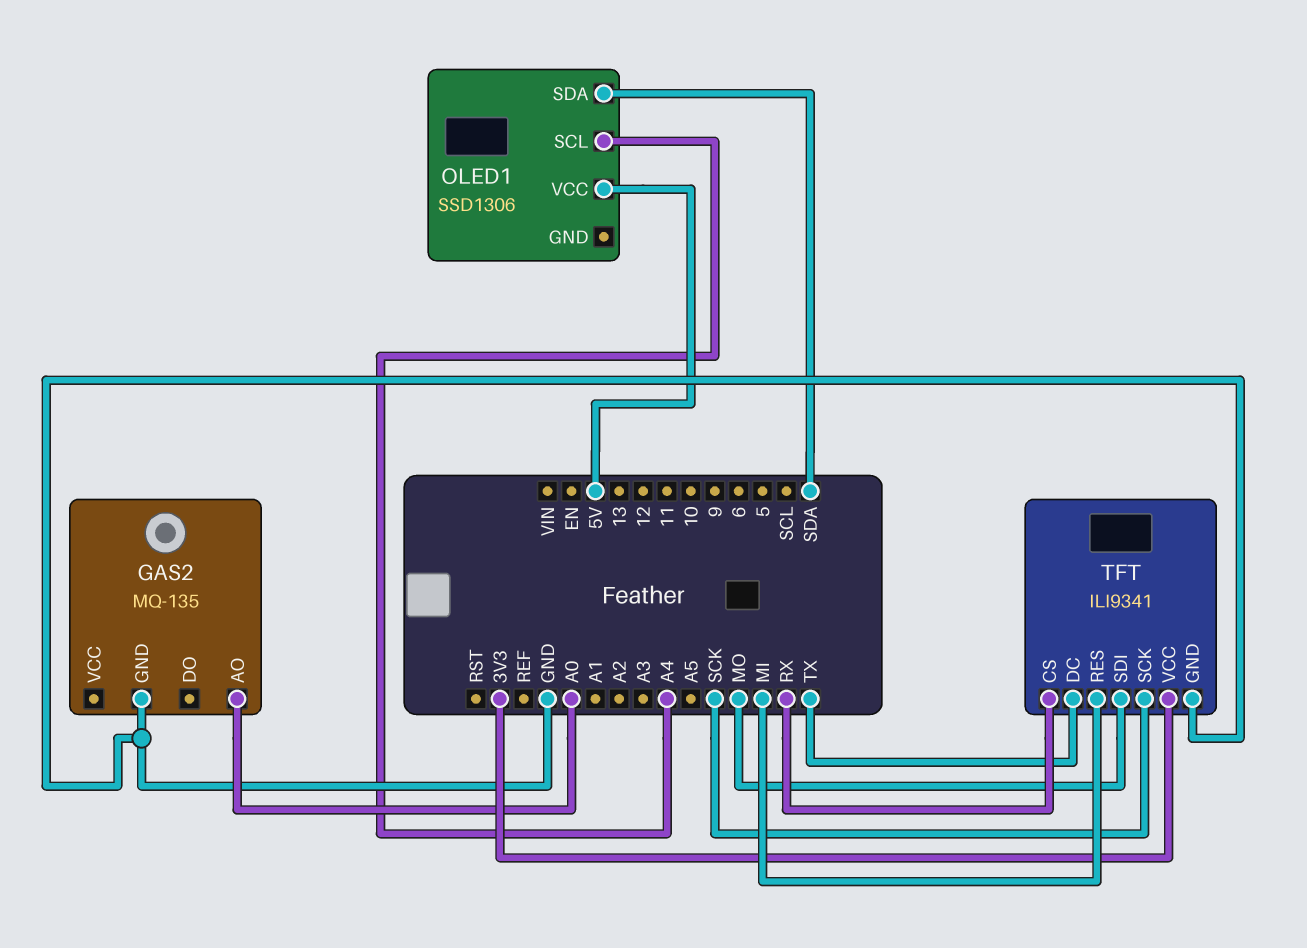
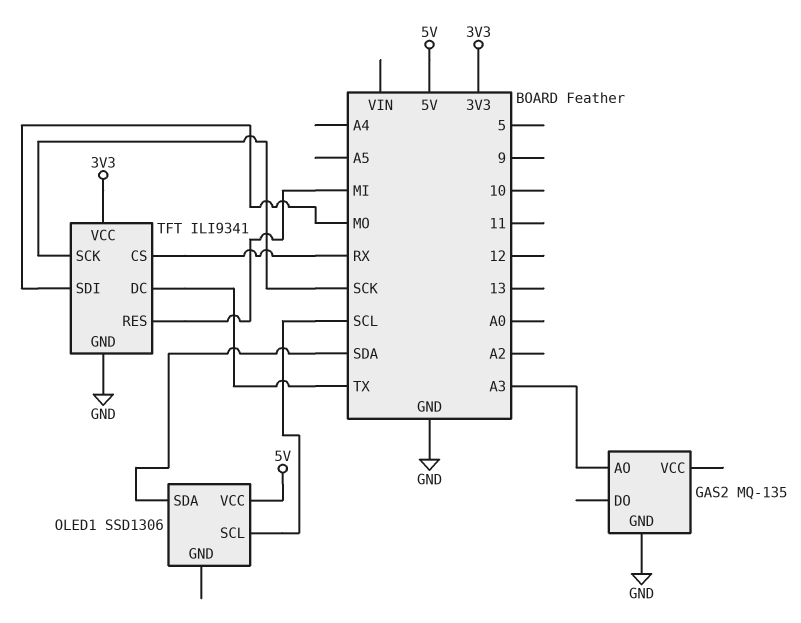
GAS2 pin AO: A0 -> A3
OLED1 pin SCL: A4 -> SCL

